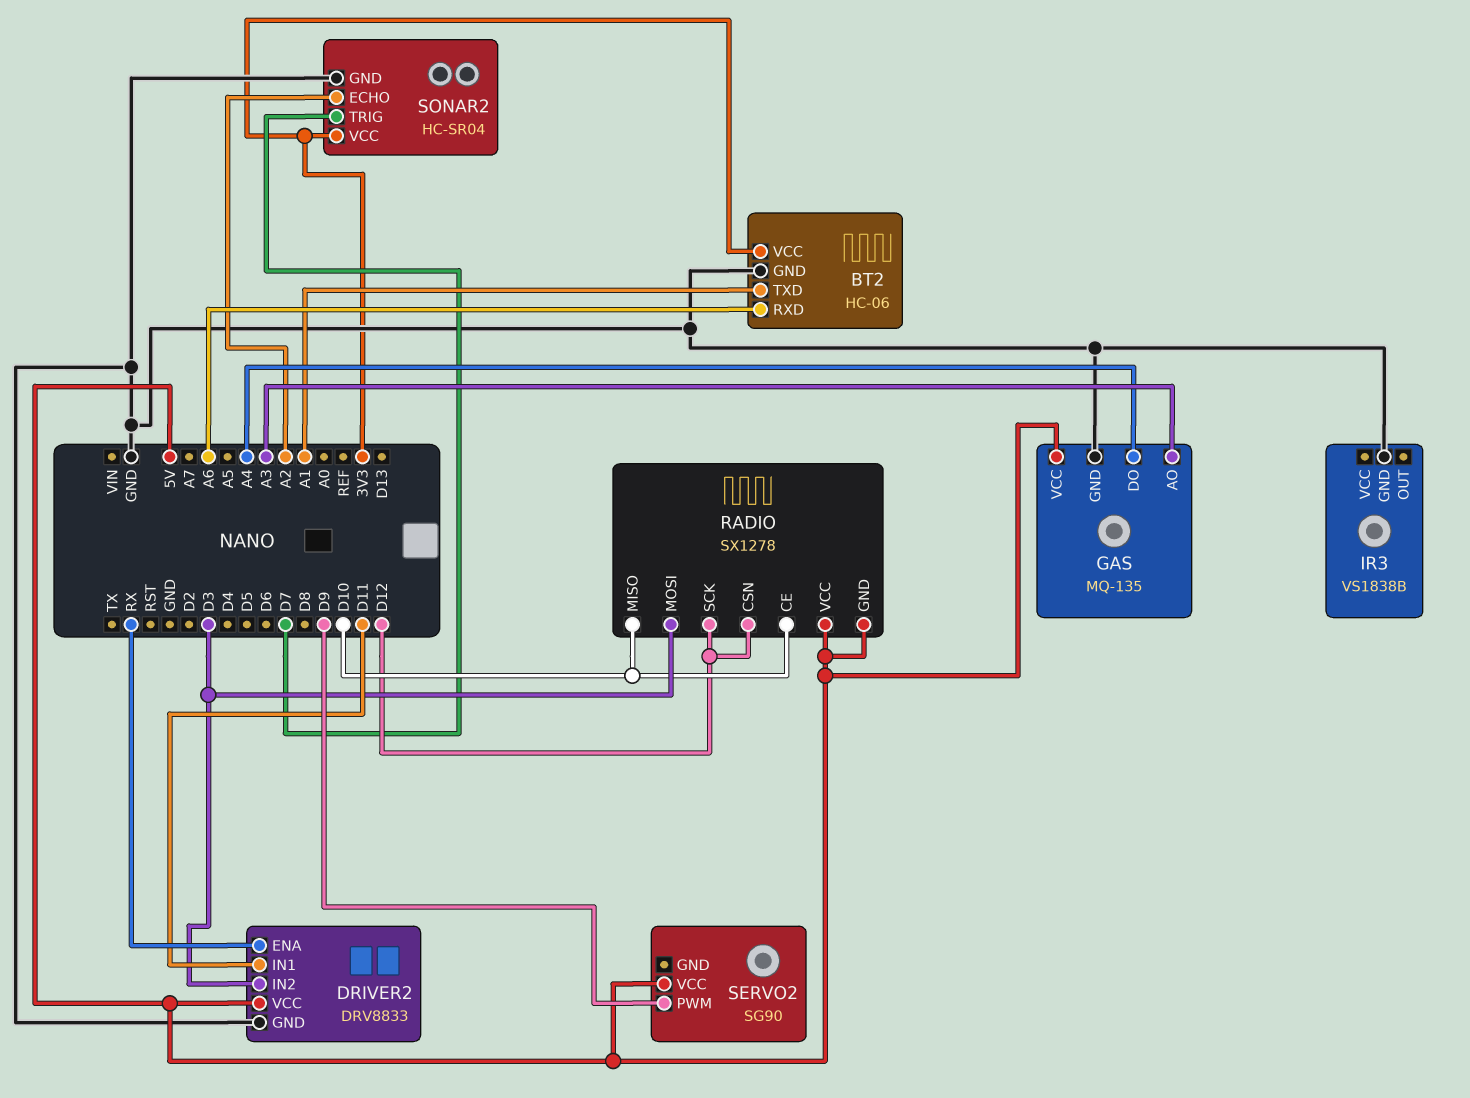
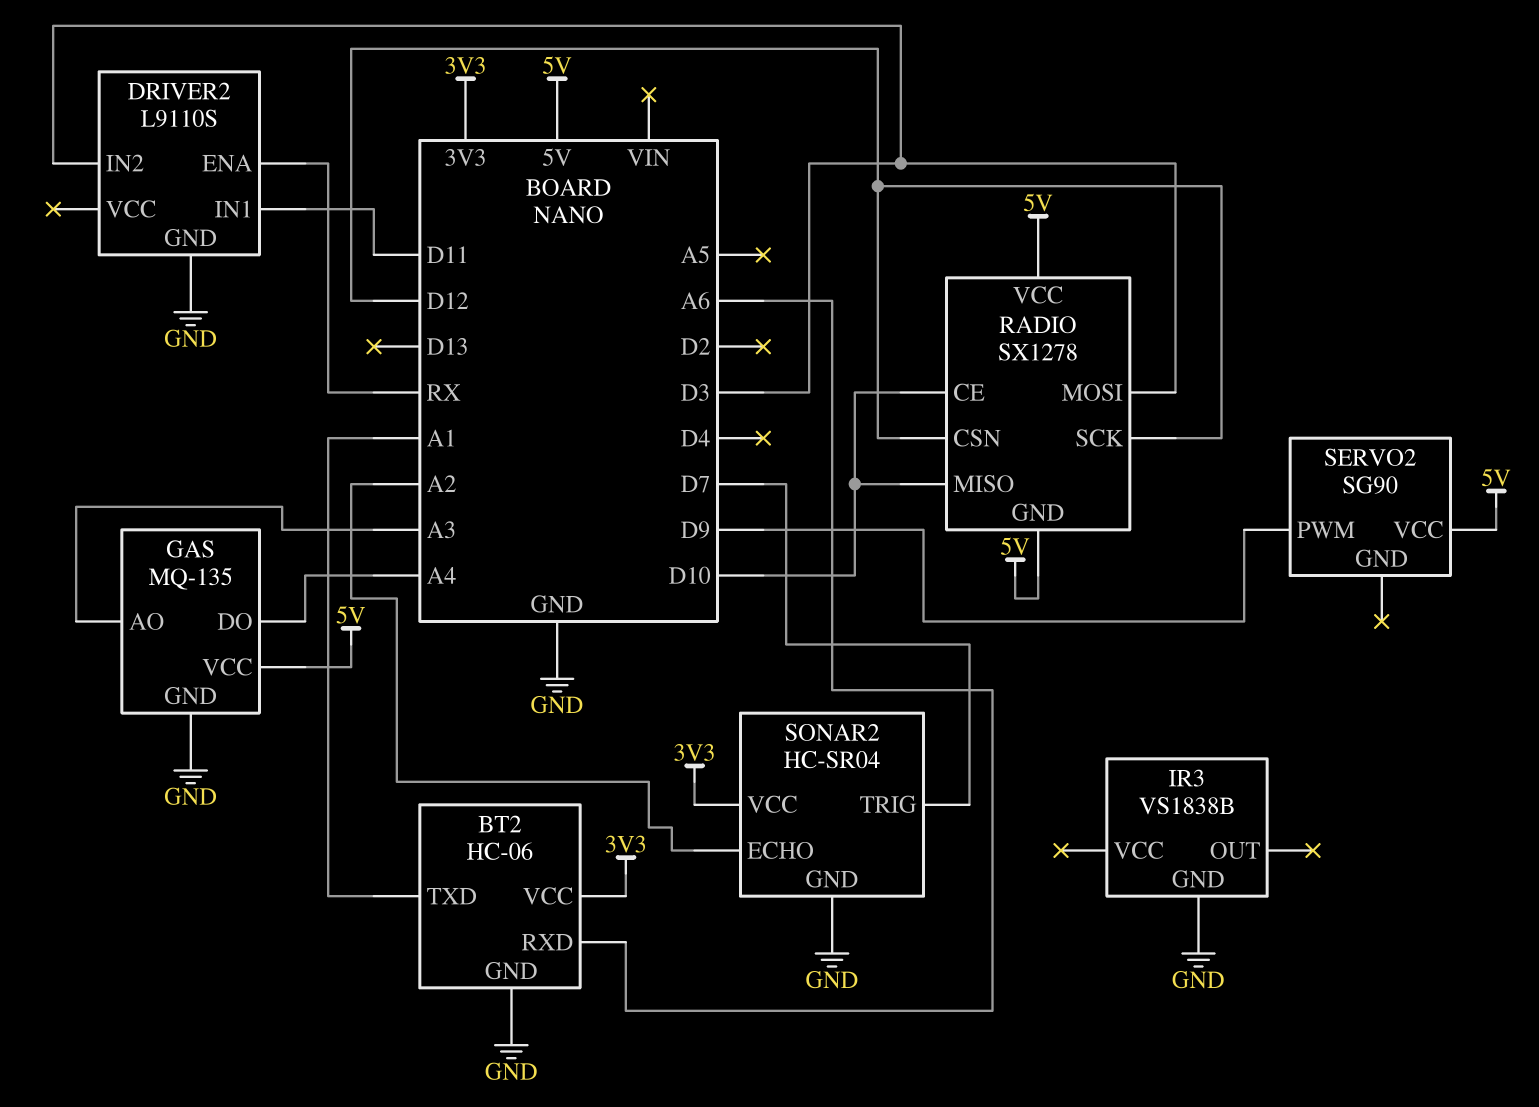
DRIVER2: DRV8833 -> L9110S
DRIVER2 pin VCC: 5V -> none

